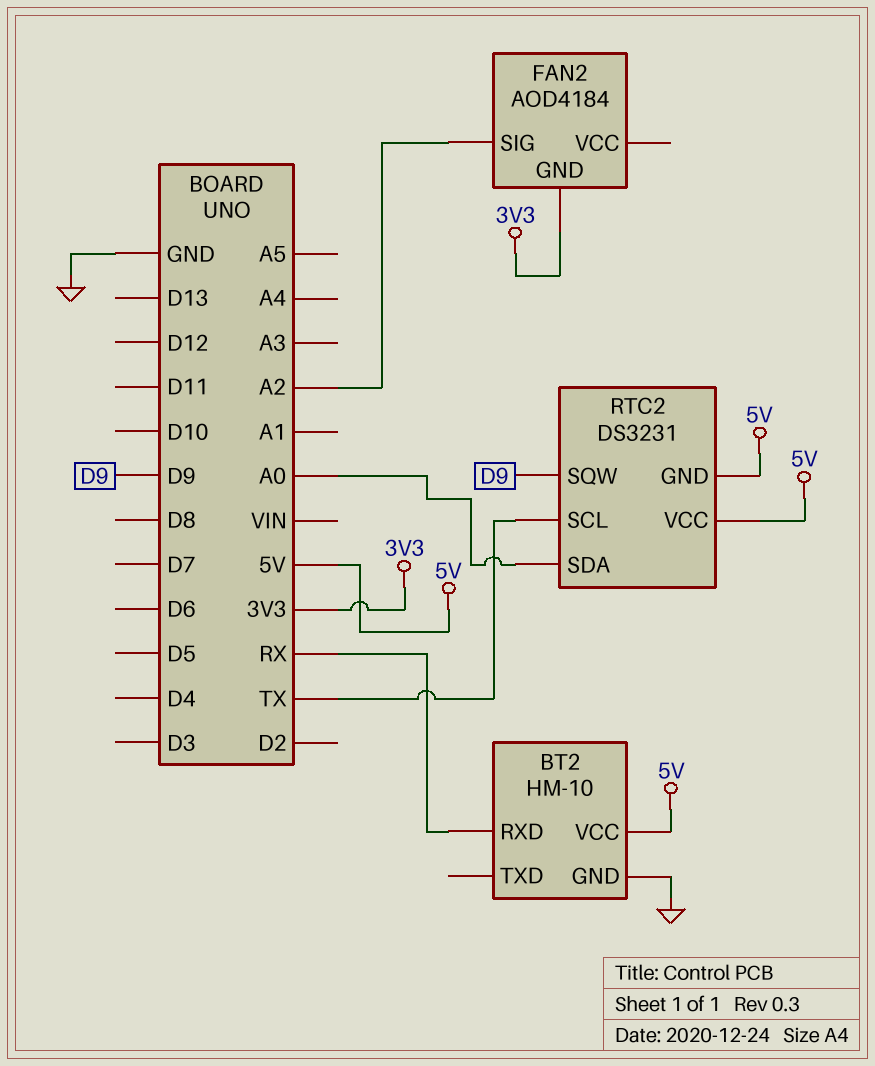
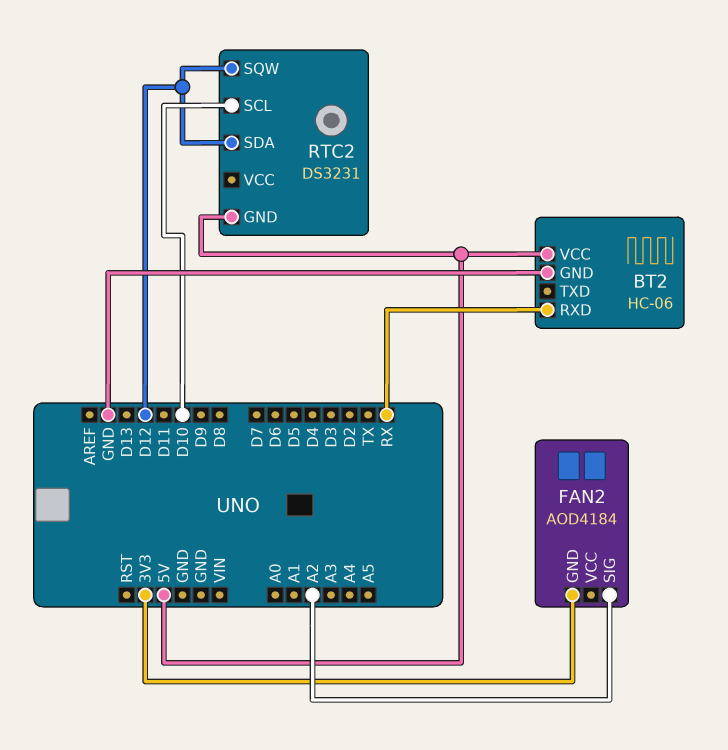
BT2: HM-10 -> HC-06
RTC2 pin SCL: TX -> D10
RTC2 pin SDA: A0 -> D12
RTC2 pin SQW: D9 -> D12
RTC2 pin VCC: 5V -> none

